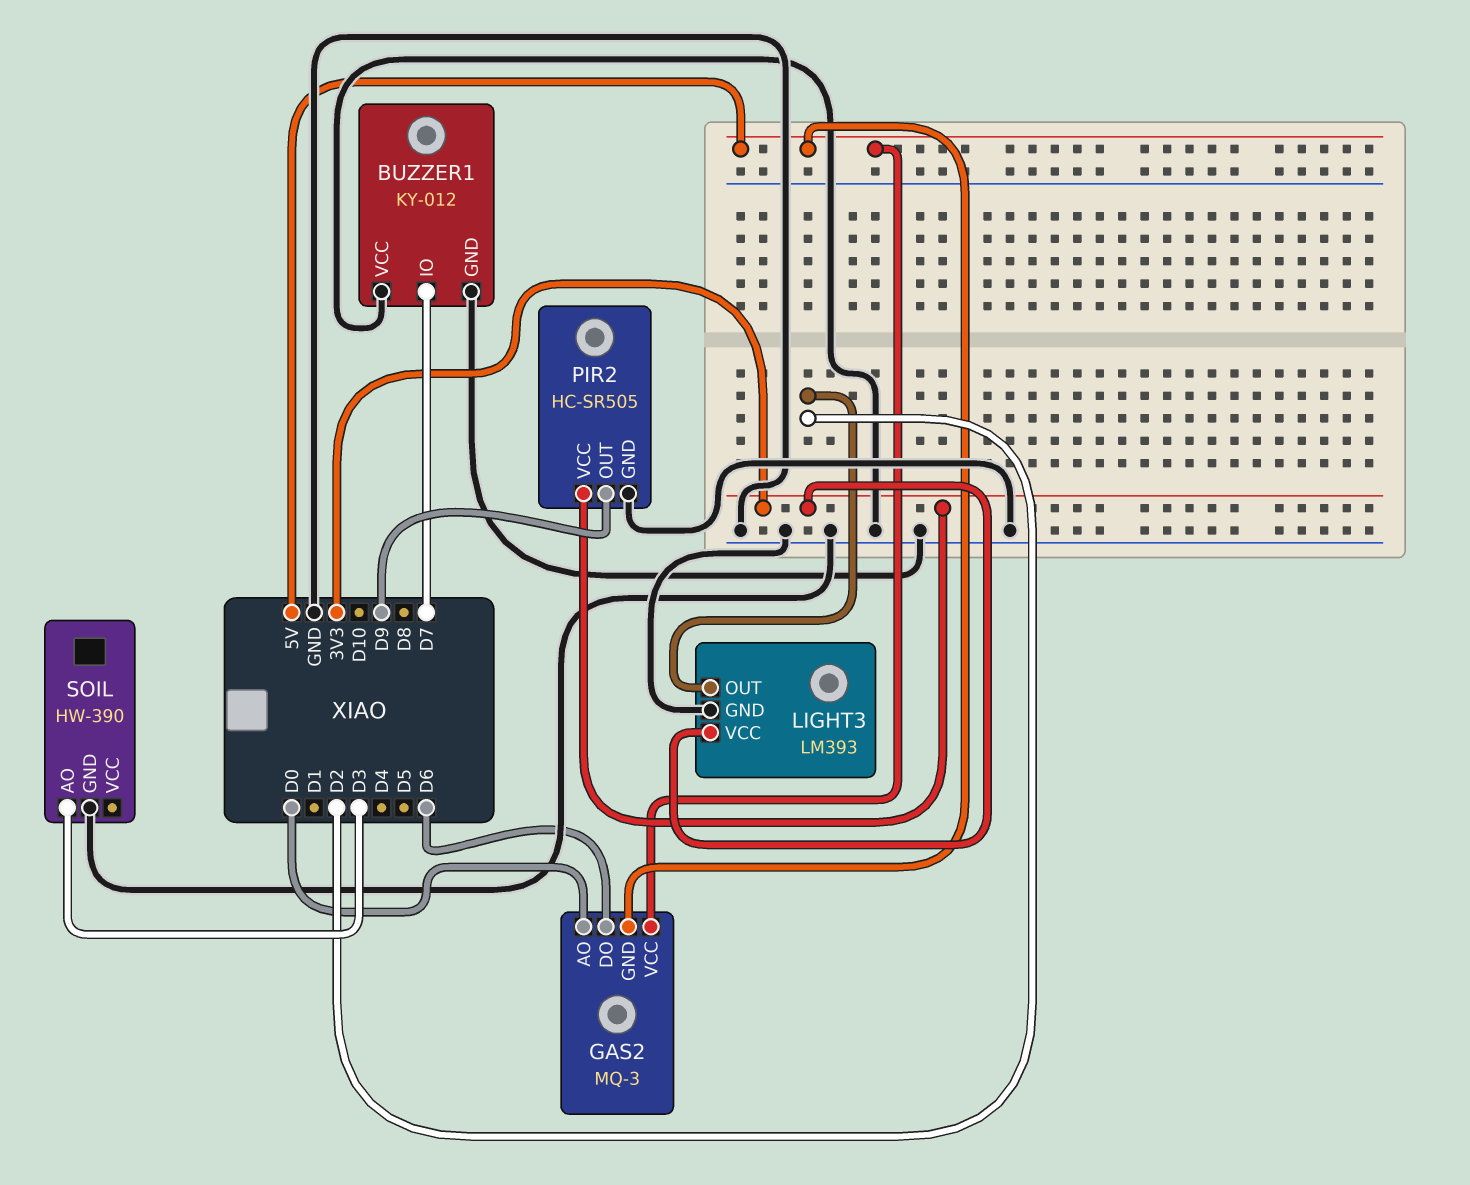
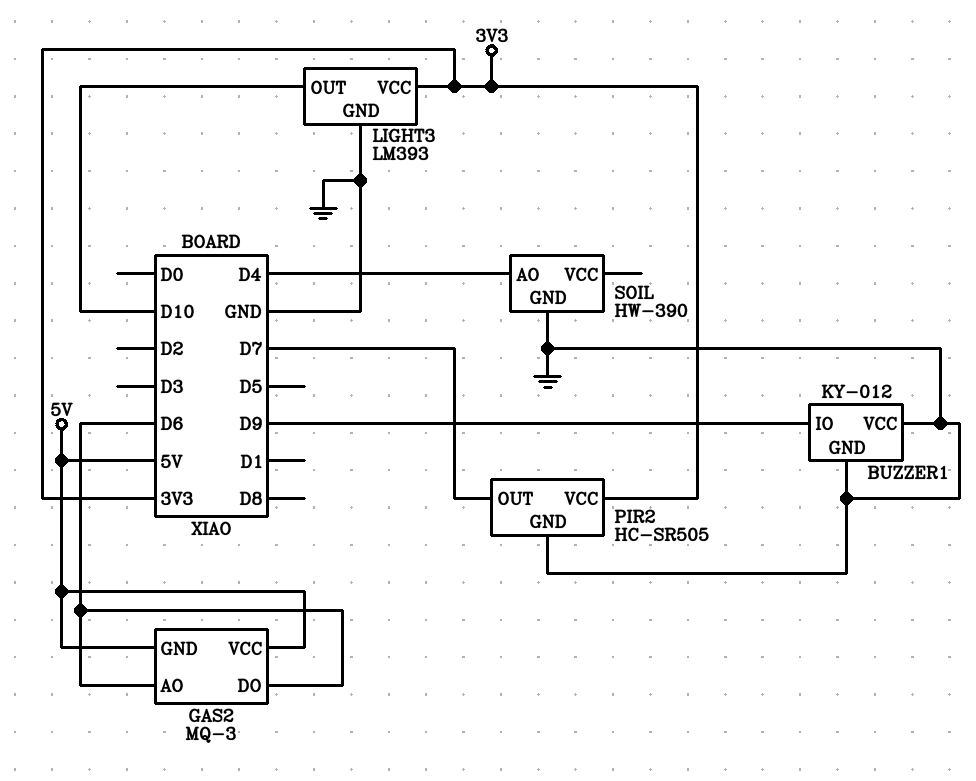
BUZZER1 pin IO: D7 -> D9
GAS2 pin AO: D0 -> D6
LIGHT3 pin OUT: D2 -> D10
PIR2 pin OUT: D9 -> D7
SOIL pin AO: D3 -> D4

